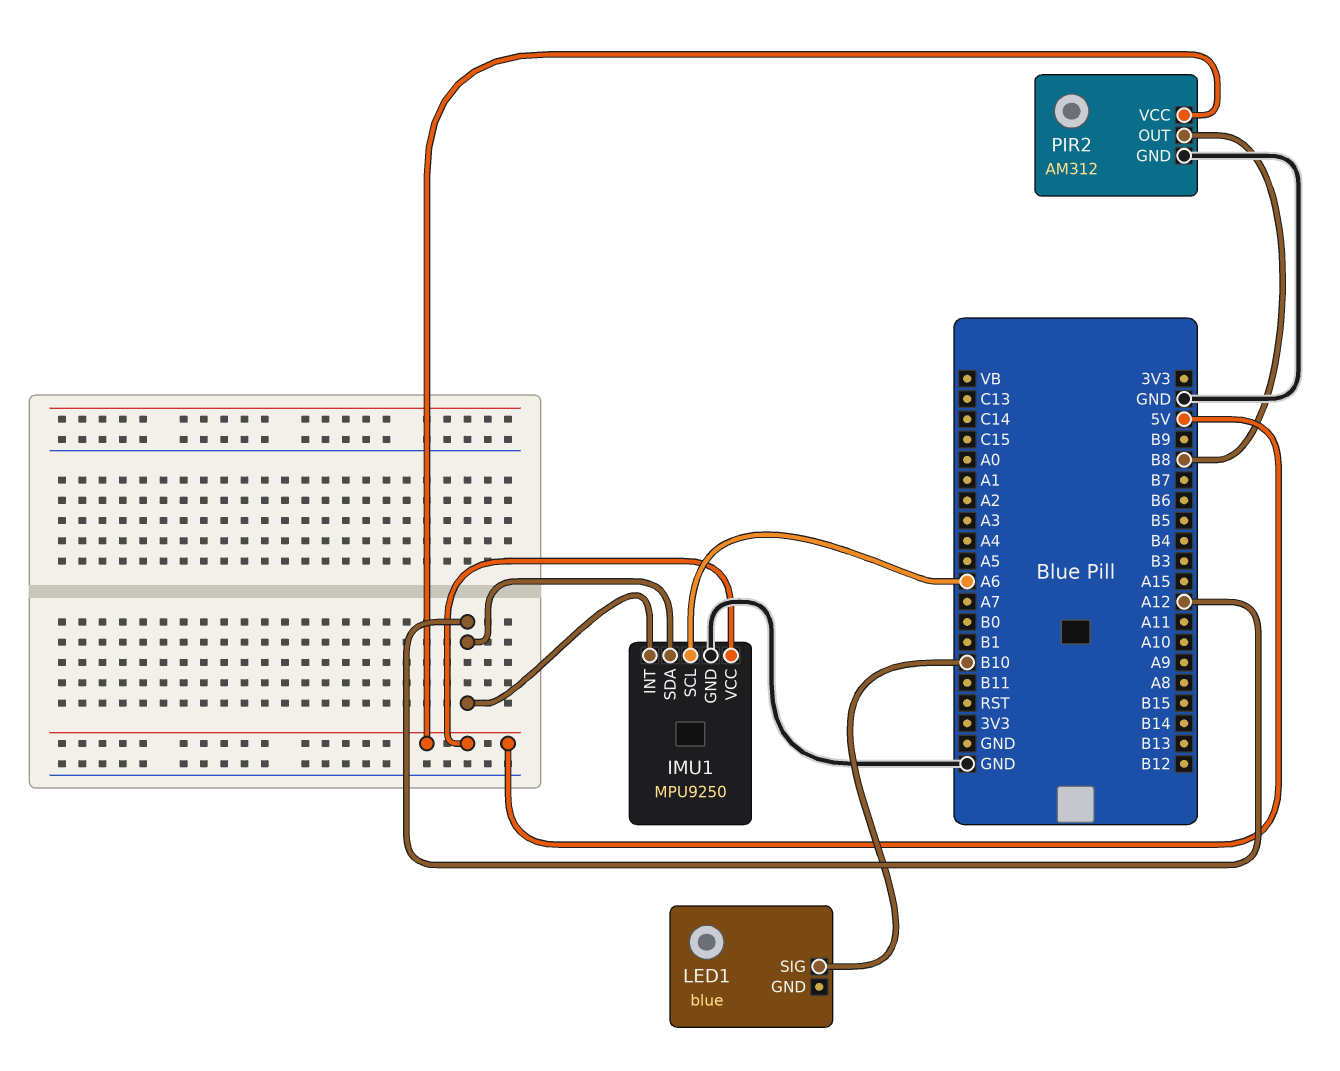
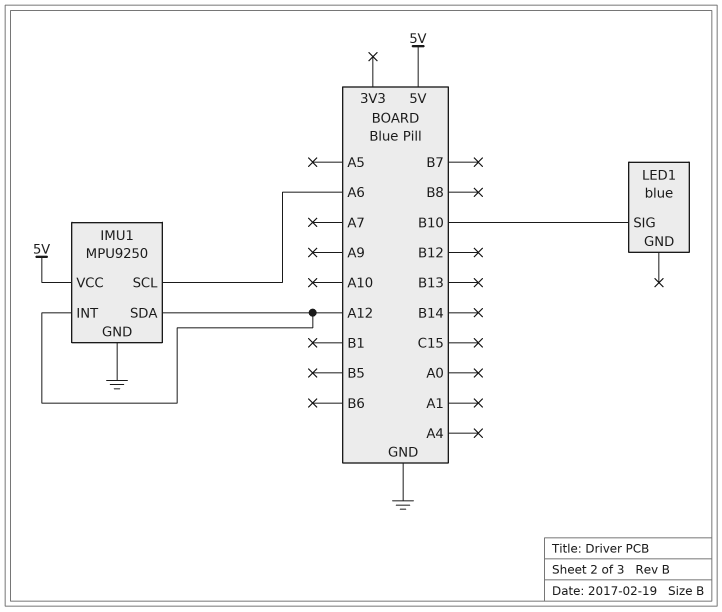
PIR2: AM312 -> none
PIR2 pin GND: GND -> none
PIR2 pin OUT: B8 -> none
PIR2 pin VCC: 5V -> none

